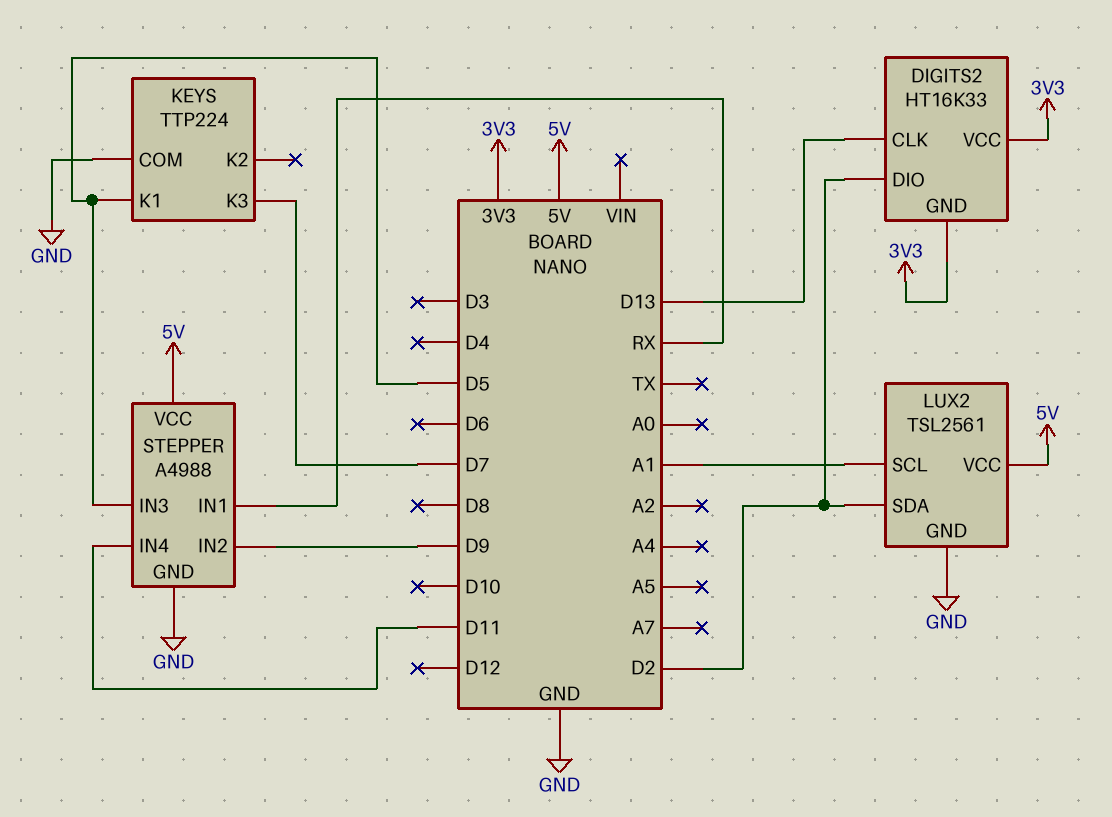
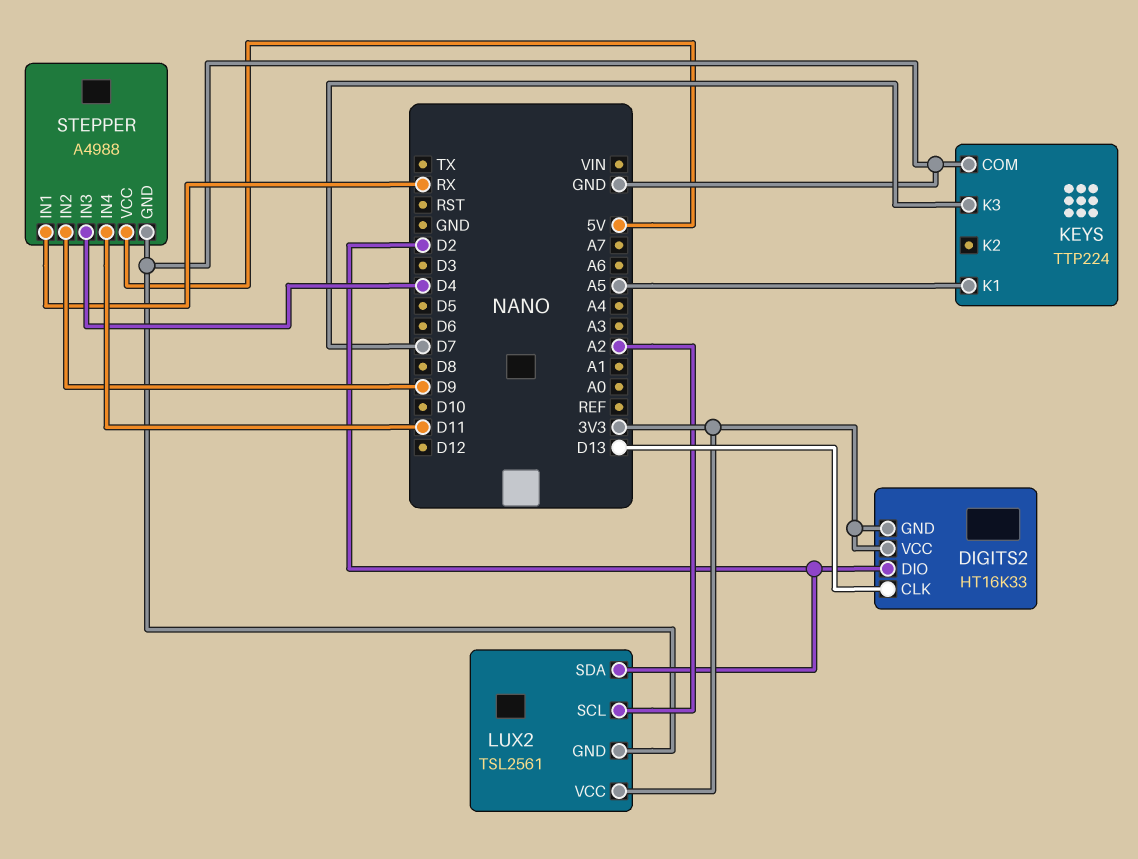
KEYS pin K1: D5 -> A5
LUX2 pin SCL: A1 -> A2
LUX2 pin VCC: 5V -> 3V3
STEPPER pin IN3: D5 -> D4

